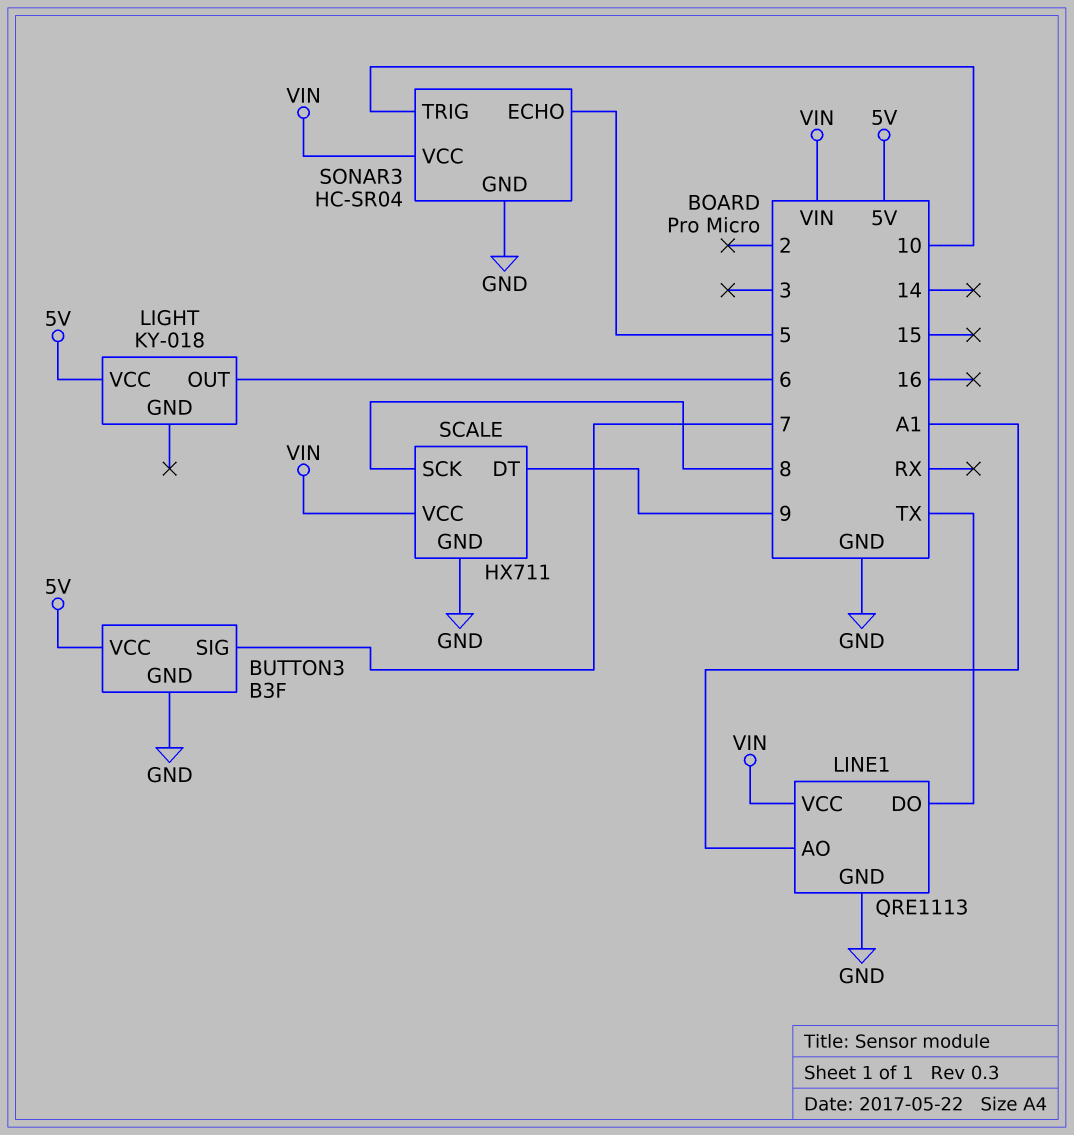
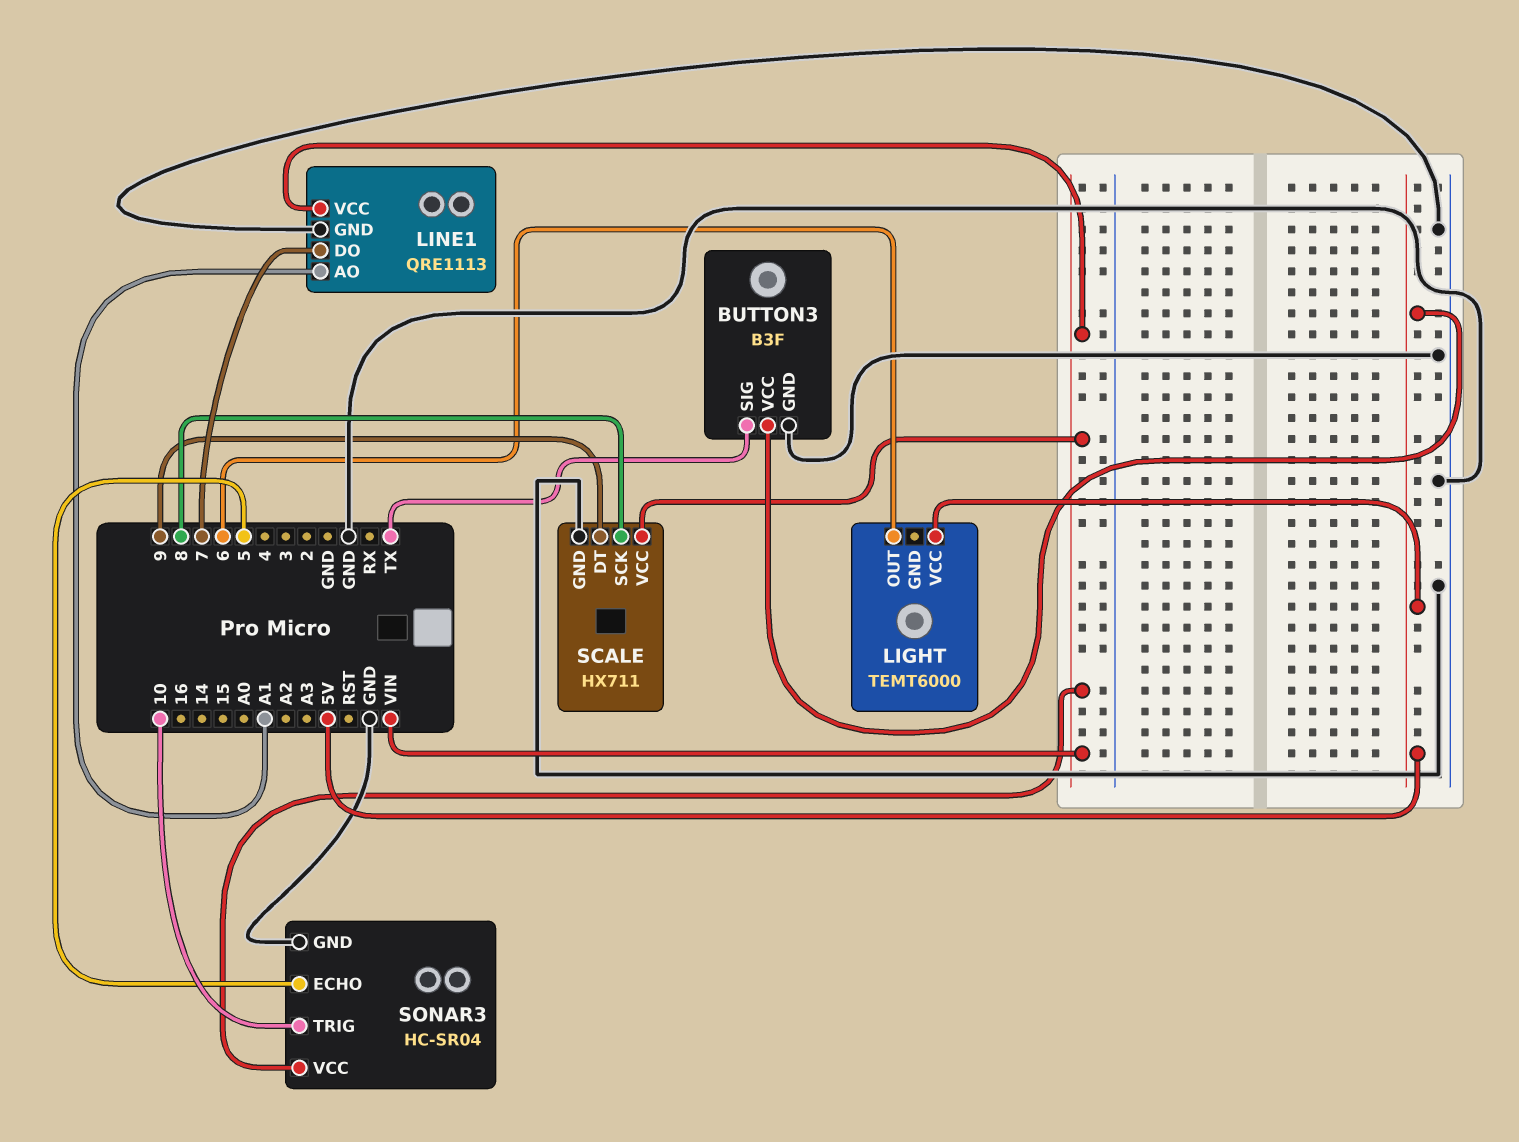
BUTTON3 pin SIG: 7 -> TX
LIGHT: KY-018 -> TEMT6000
LINE1 pin DO: TX -> 7

